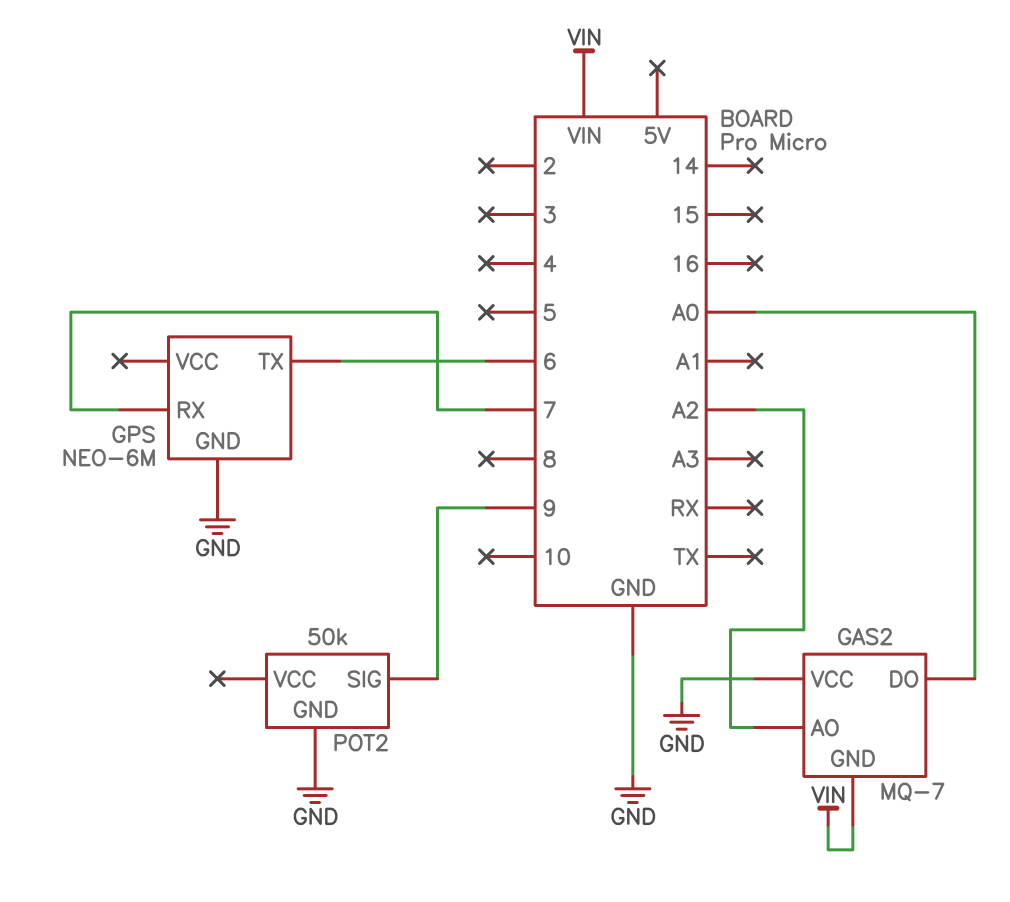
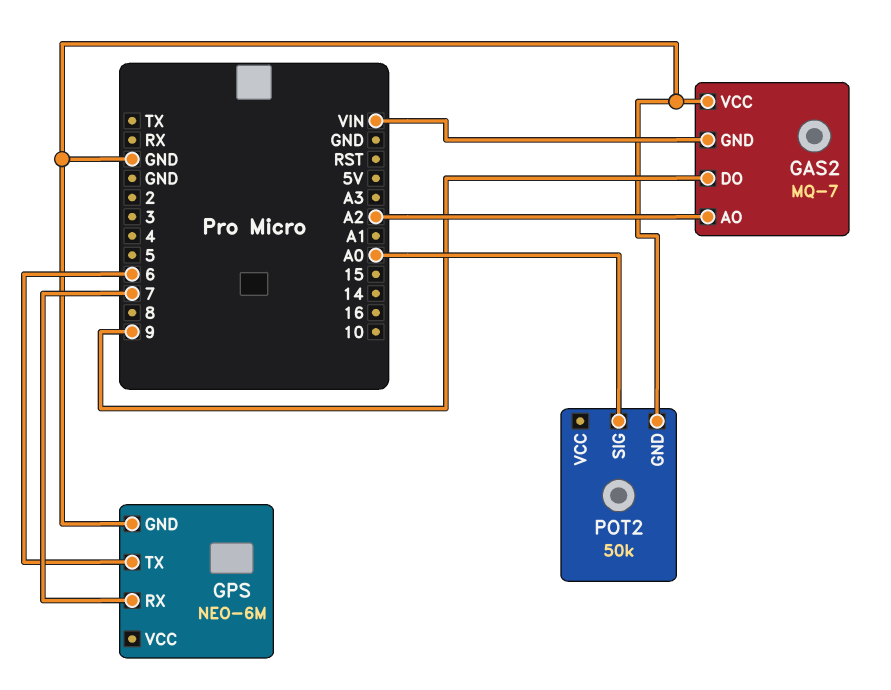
GAS2 pin DO: A0 -> 9
POT2 pin SIG: 9 -> A0

